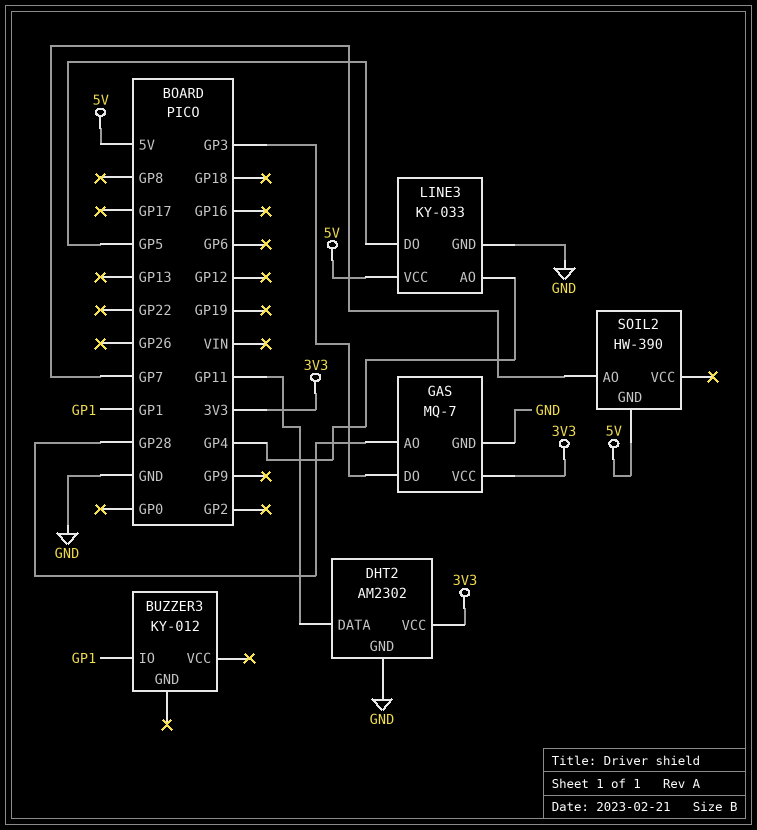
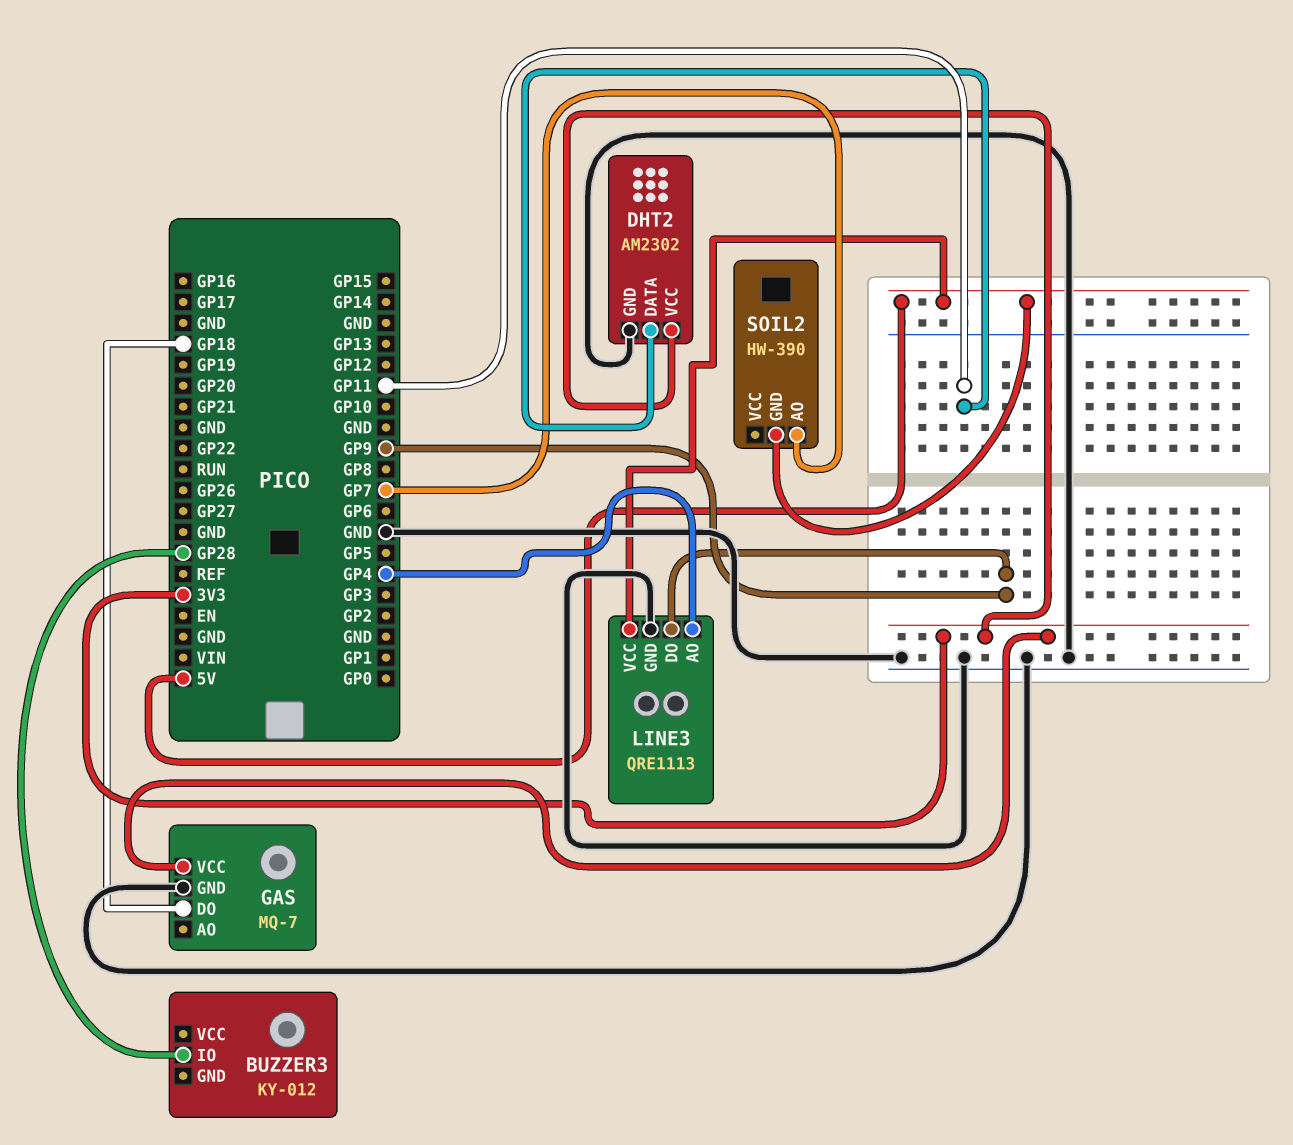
BUZZER3 pin IO: GP1 -> GP28
GAS pin AO: GP28 -> none
GAS pin DO: GP3 -> GP18
LINE3: KY-033 -> QRE1113
LINE3 pin DO: GP5 -> GP9

